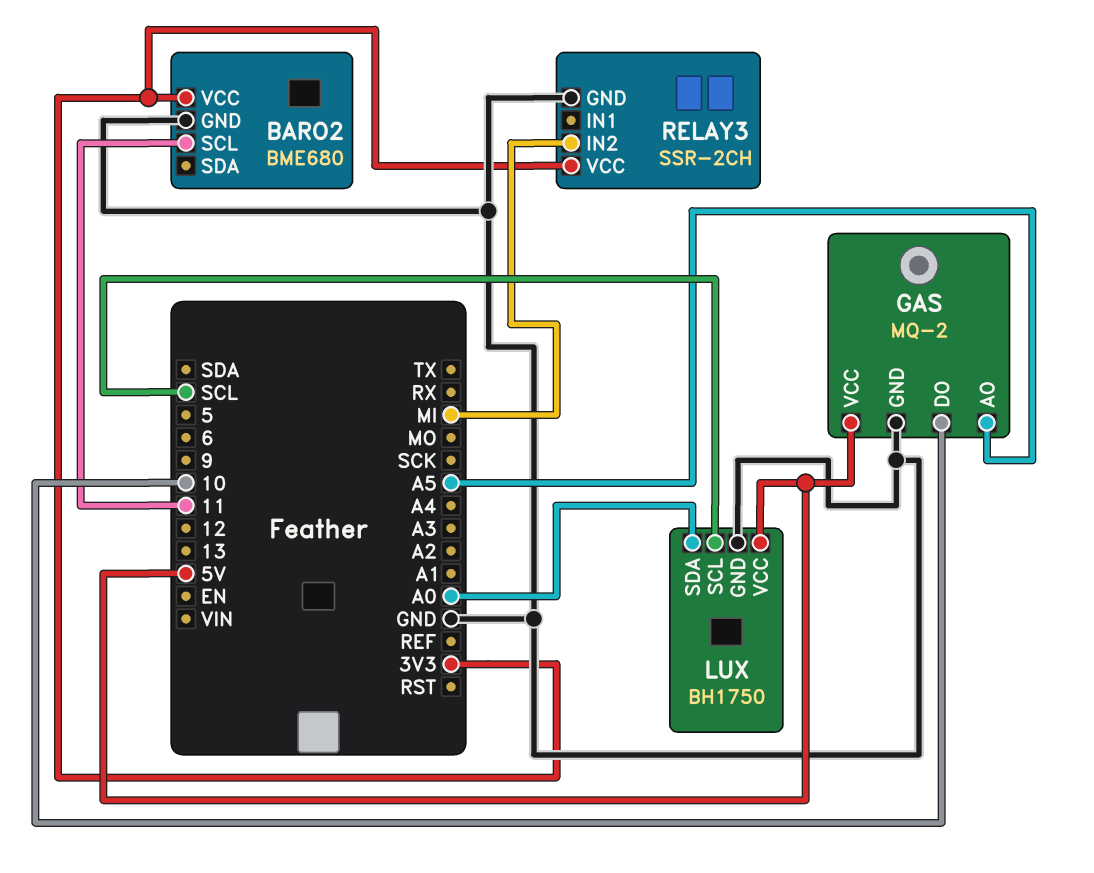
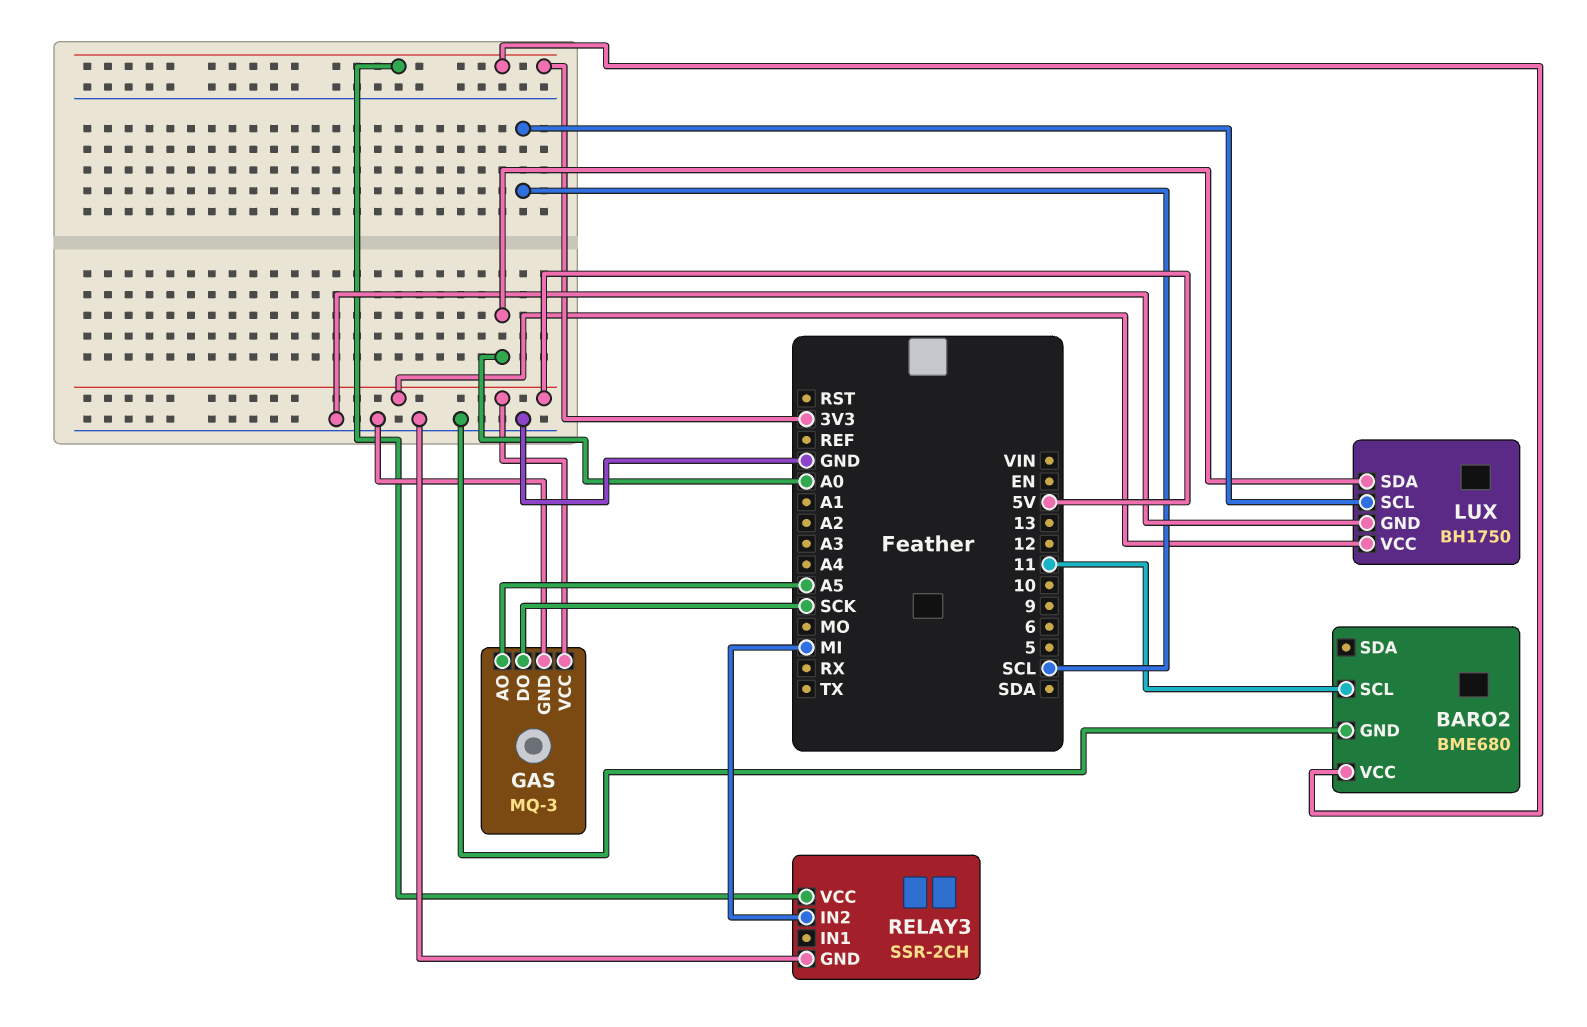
GAS: MQ-2 -> MQ-3
GAS pin DO: 10 -> SCK

